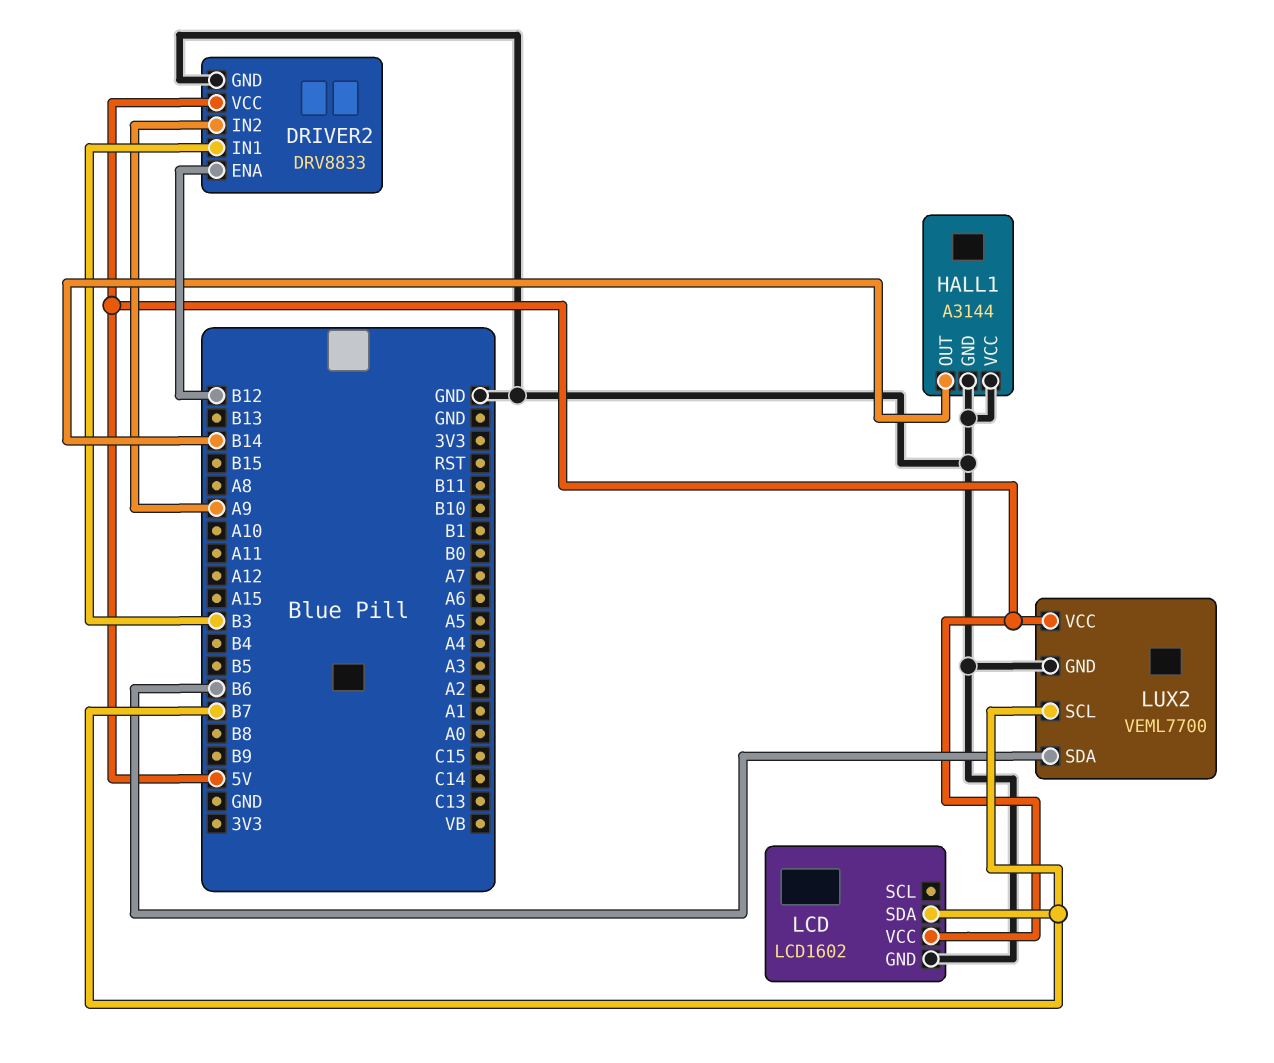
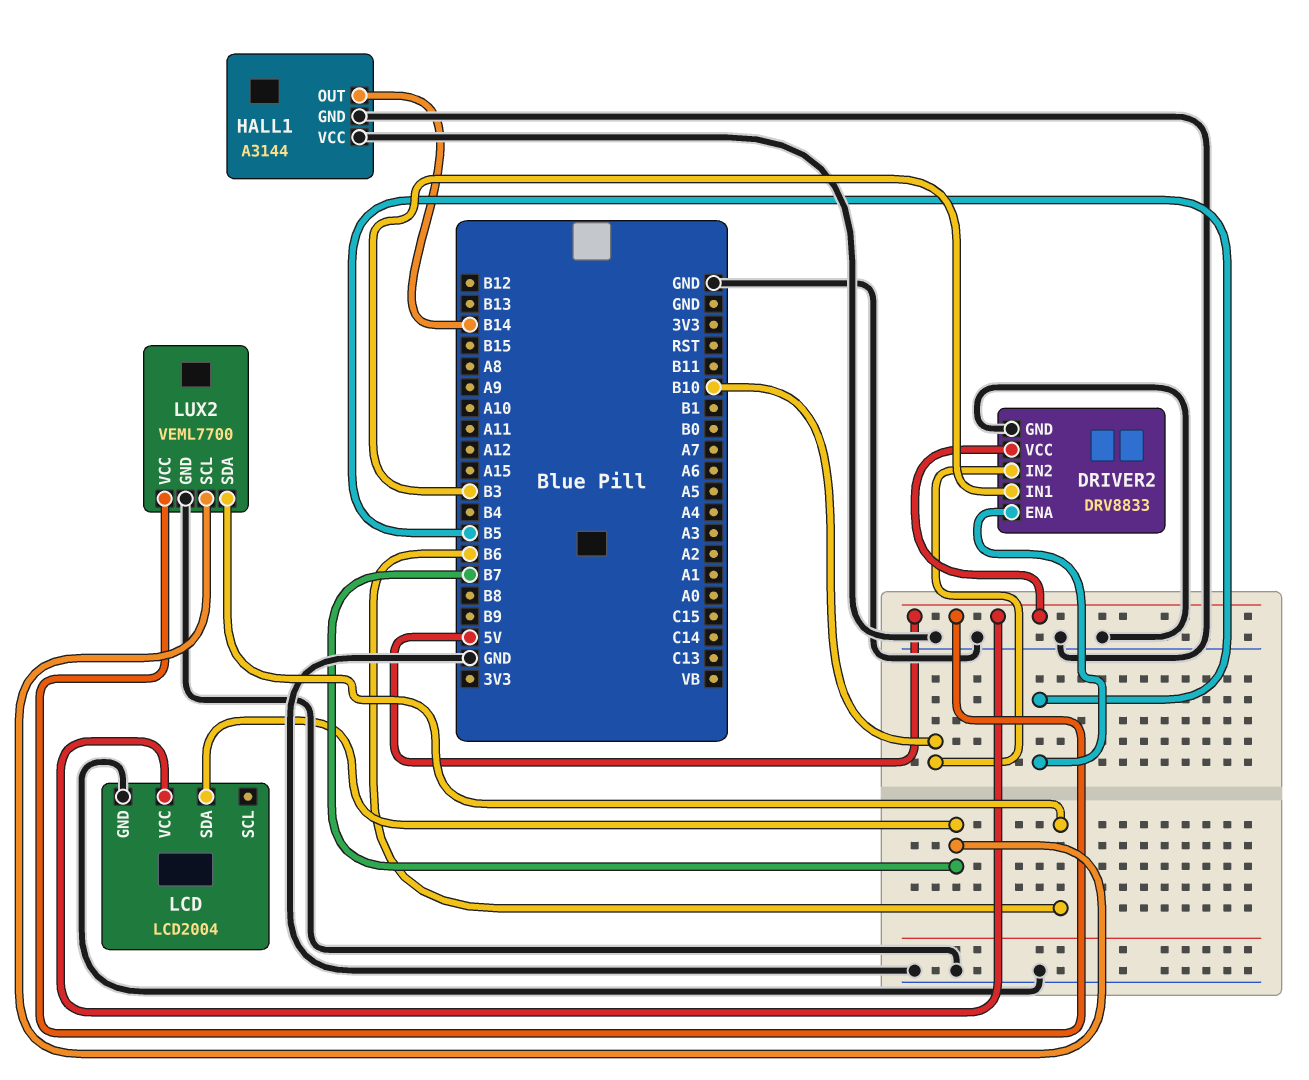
DRIVER2 pin ENA: B12 -> B5
DRIVER2 pin IN2: A9 -> B10
LCD: LCD1602 -> LCD2004

